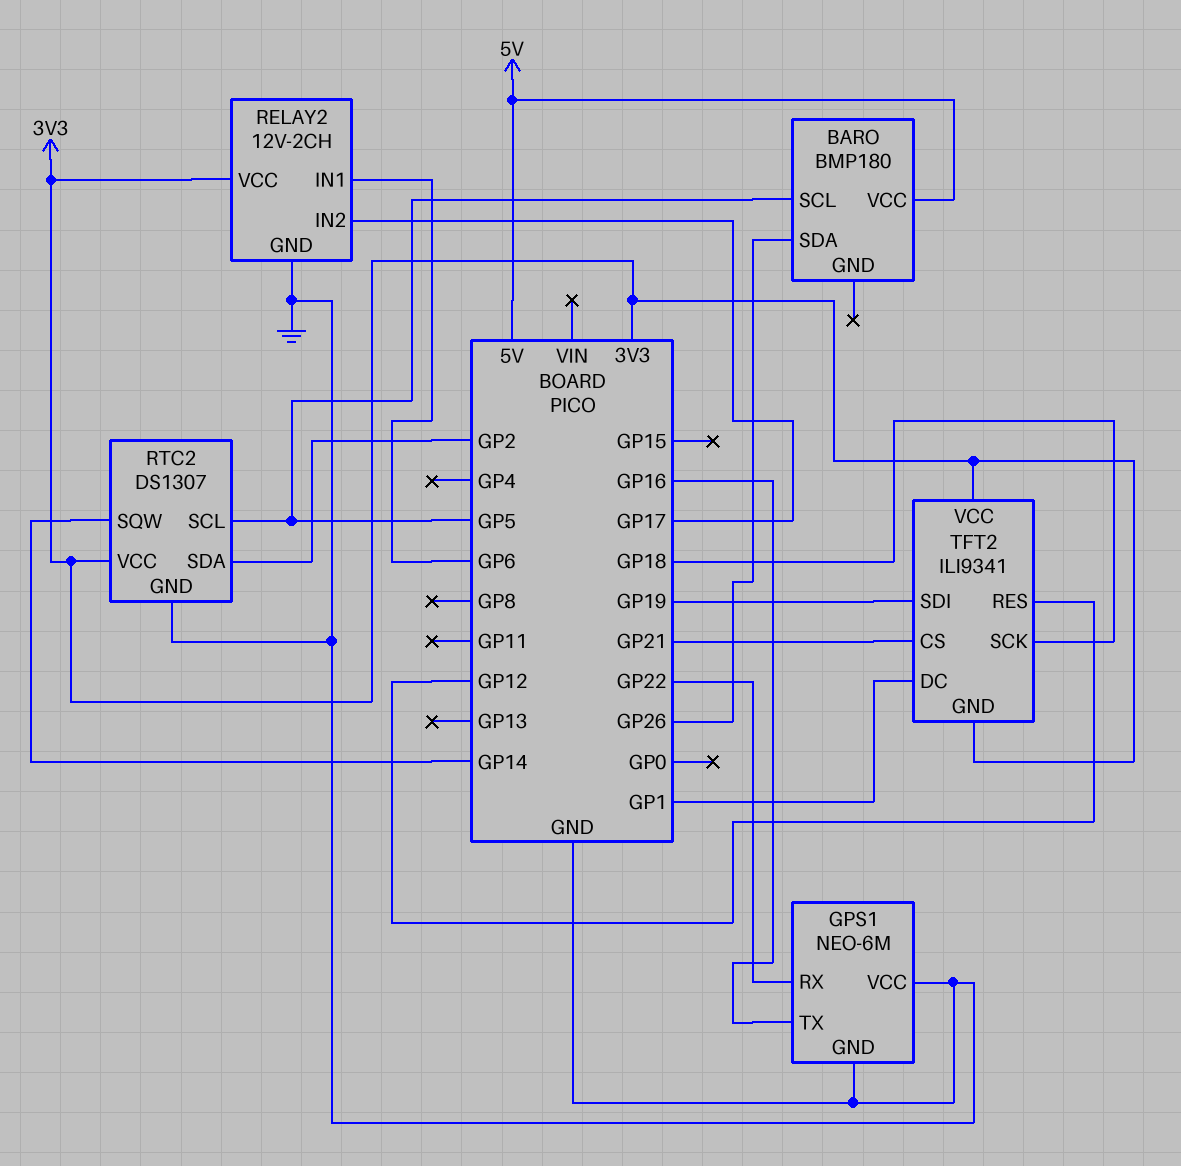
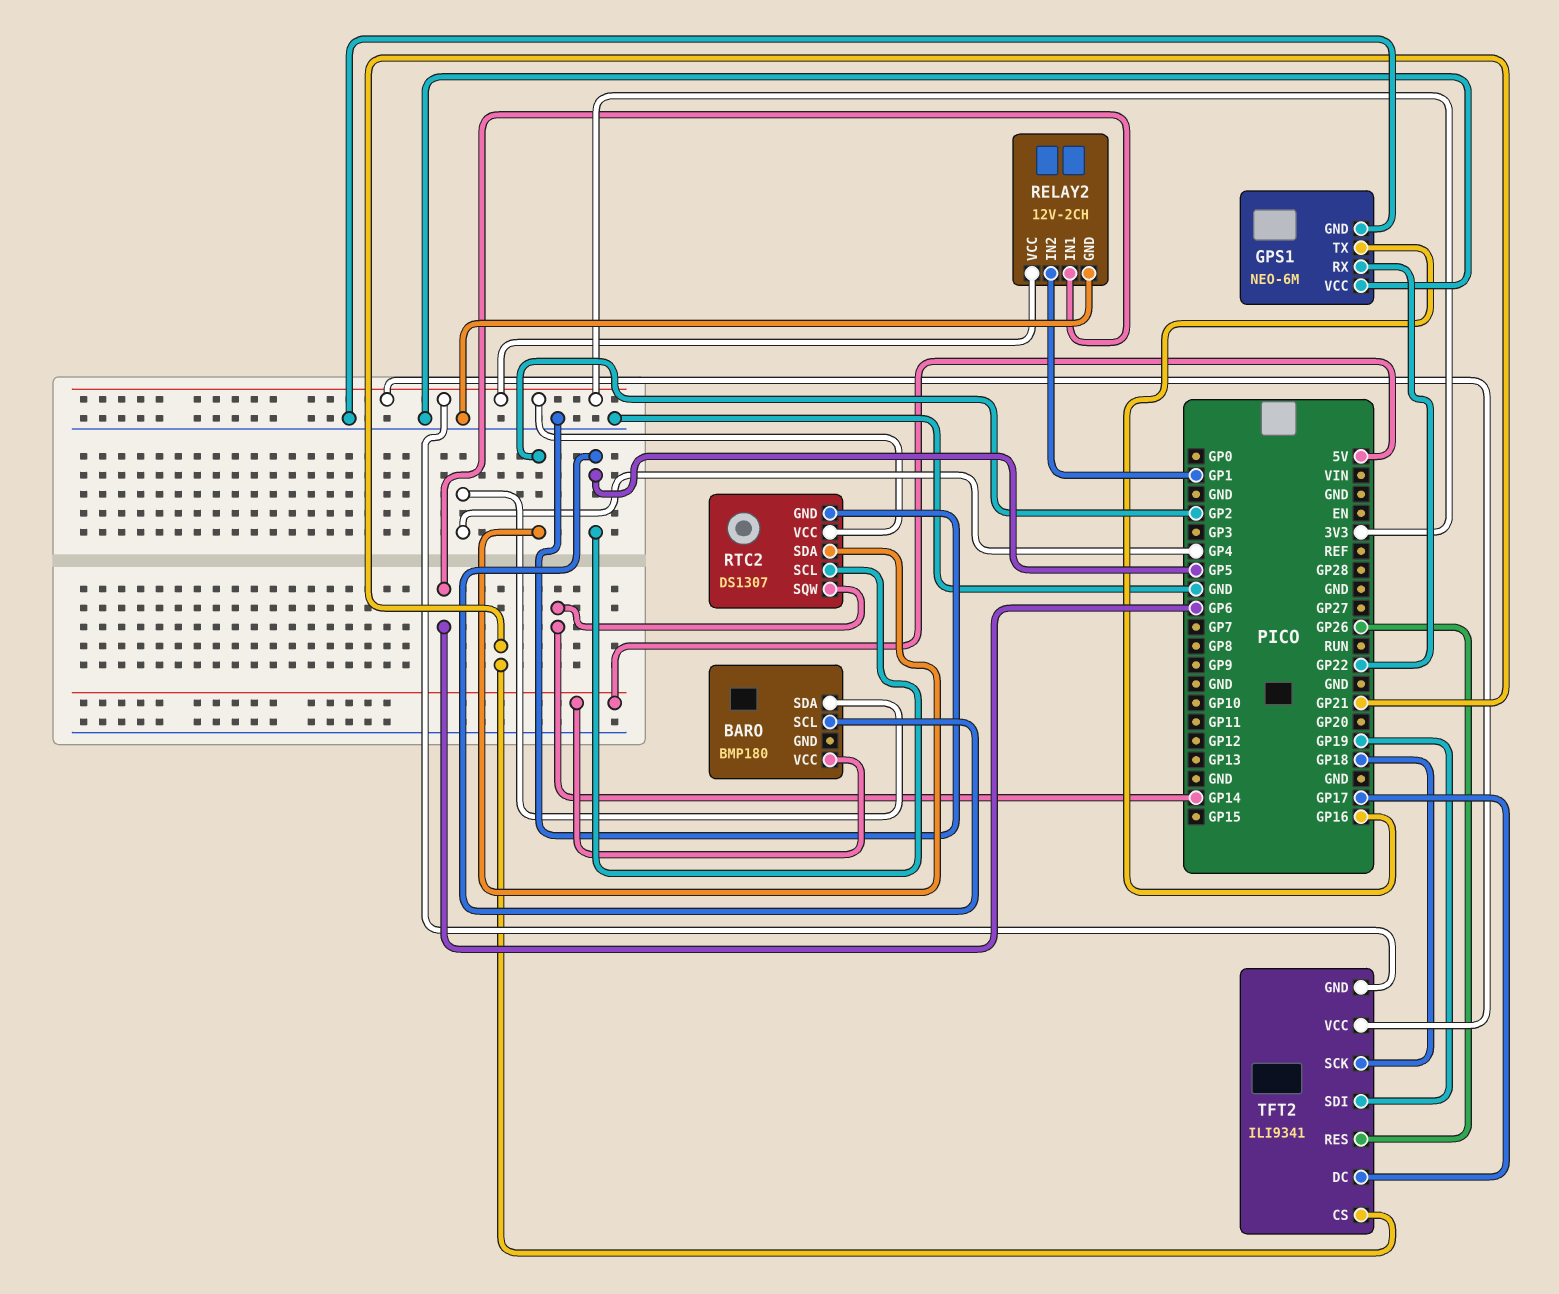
BARO pin SDA: GP26 -> GP4
RELAY2 pin IN2: GP17 -> GP1
TFT2 pin DC: GP1 -> GP17
TFT2 pin RES: GP12 -> GP26

